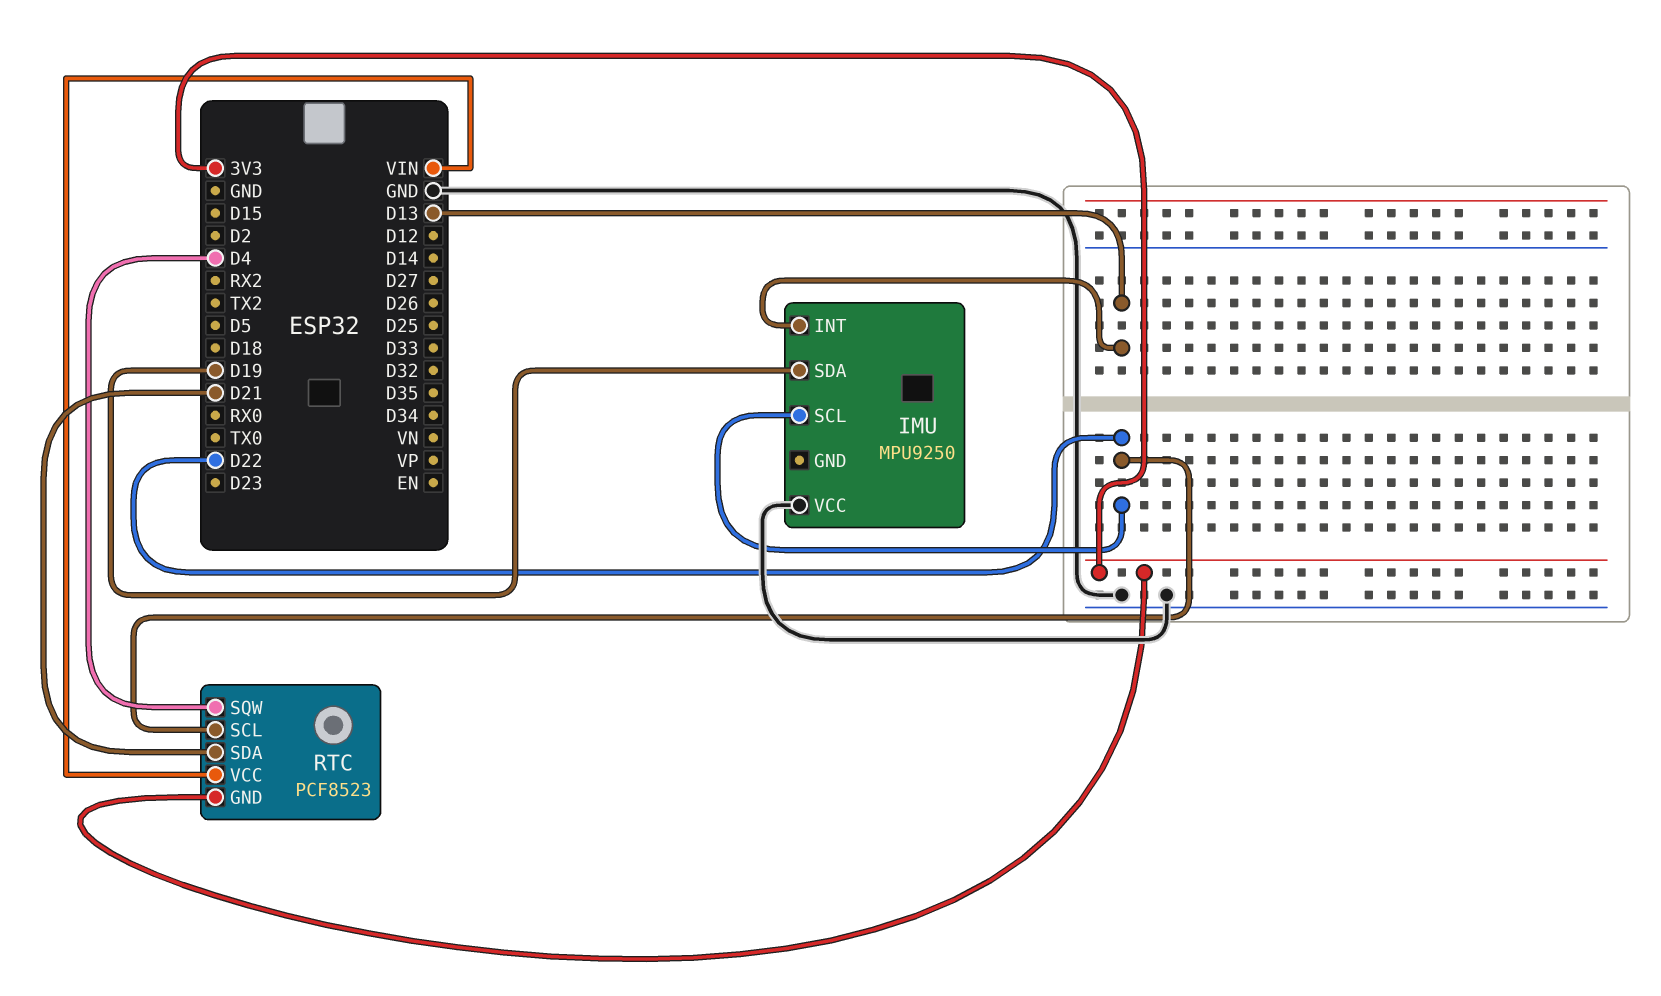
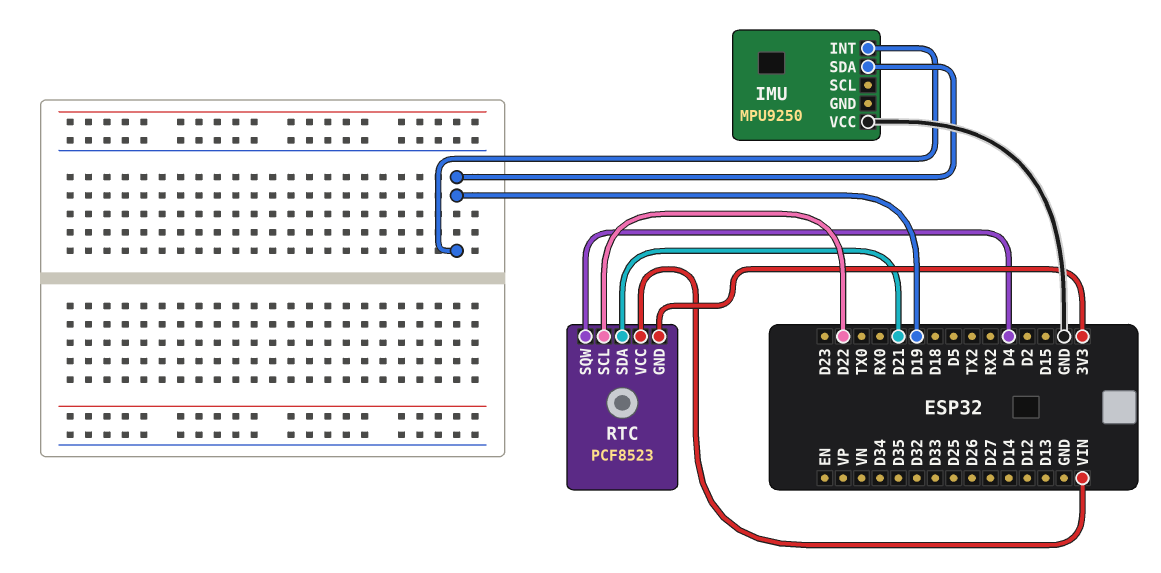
IMU pin INT: D13 -> D19
IMU pin SCL: D22 -> none

